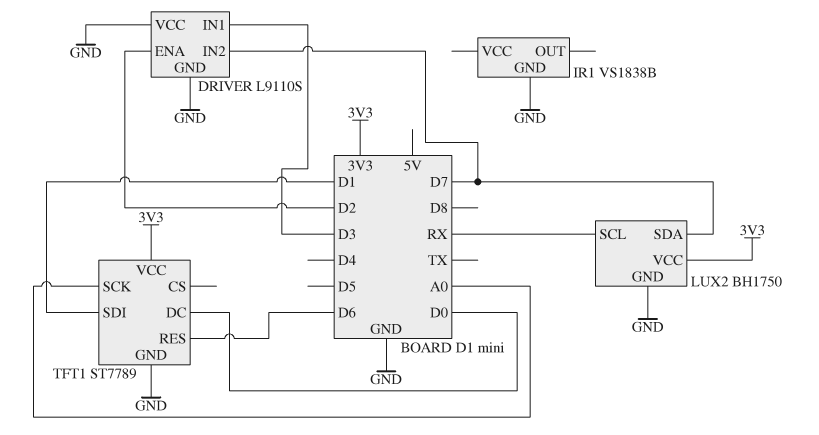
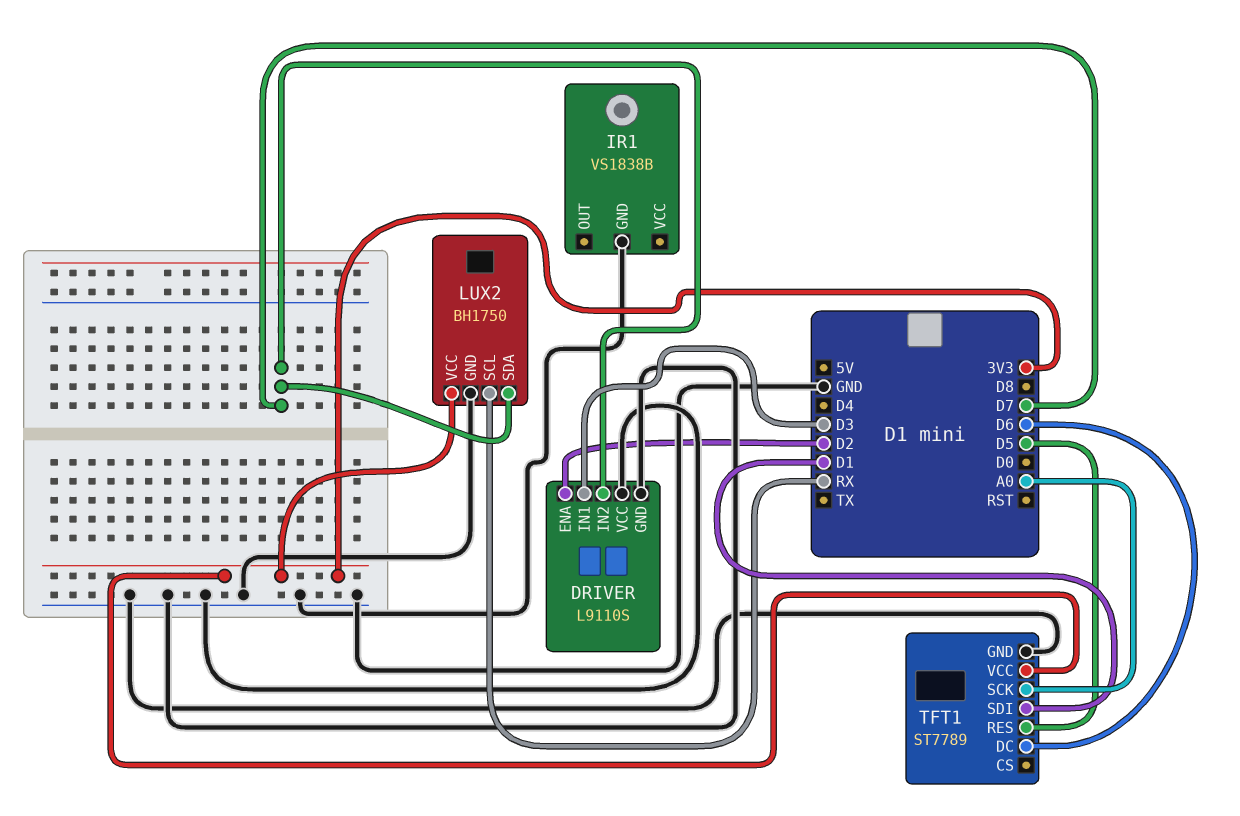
TFT1 pin DC: D0 -> D6
TFT1 pin RES: D6 -> D5

